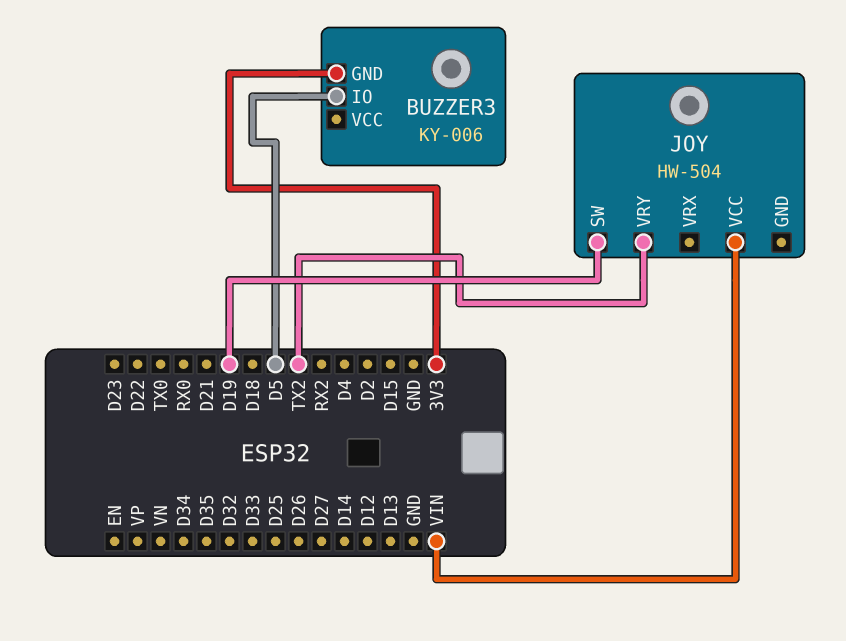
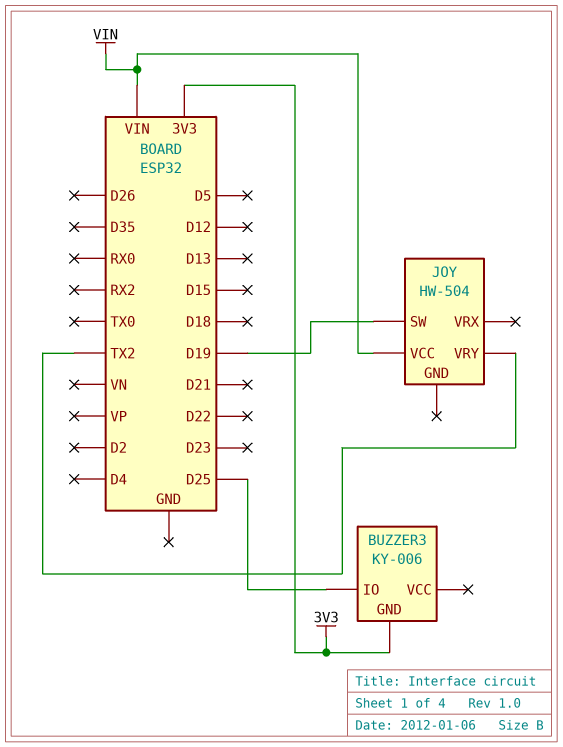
BUZZER3 pin IO: D5 -> D25

